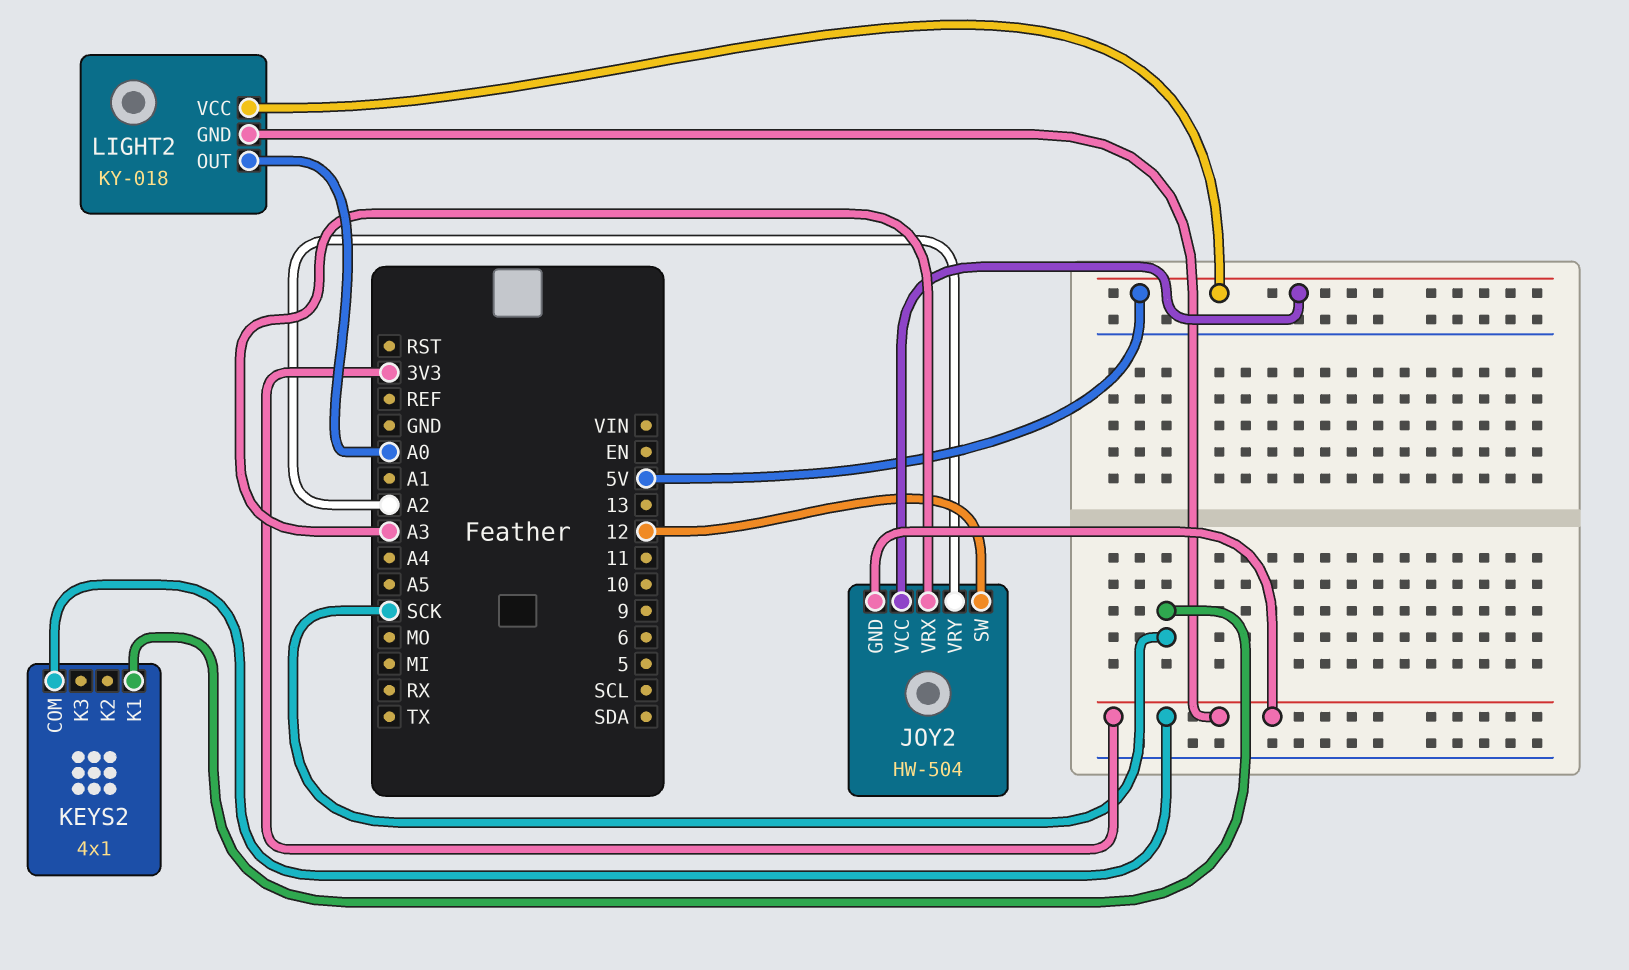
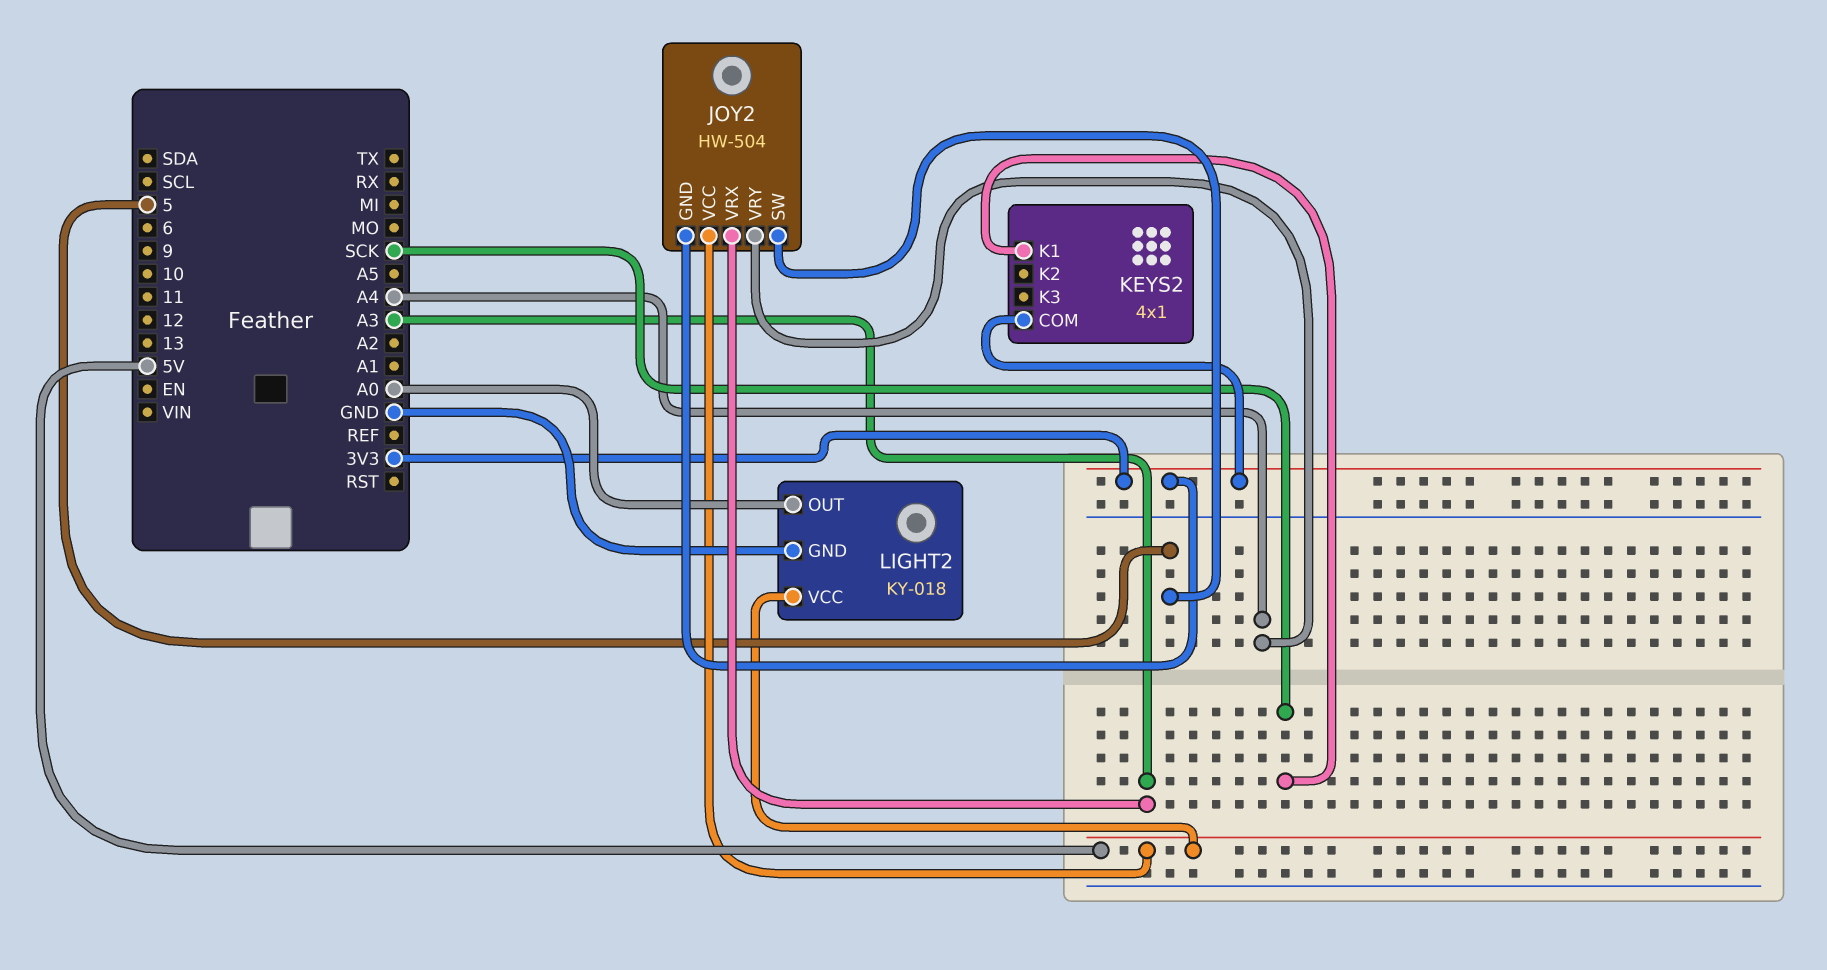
JOY2 pin SW: 12 -> 5
JOY2 pin VRY: A2 -> A4
LIGHT2 pin GND: 3V3 -> GND

